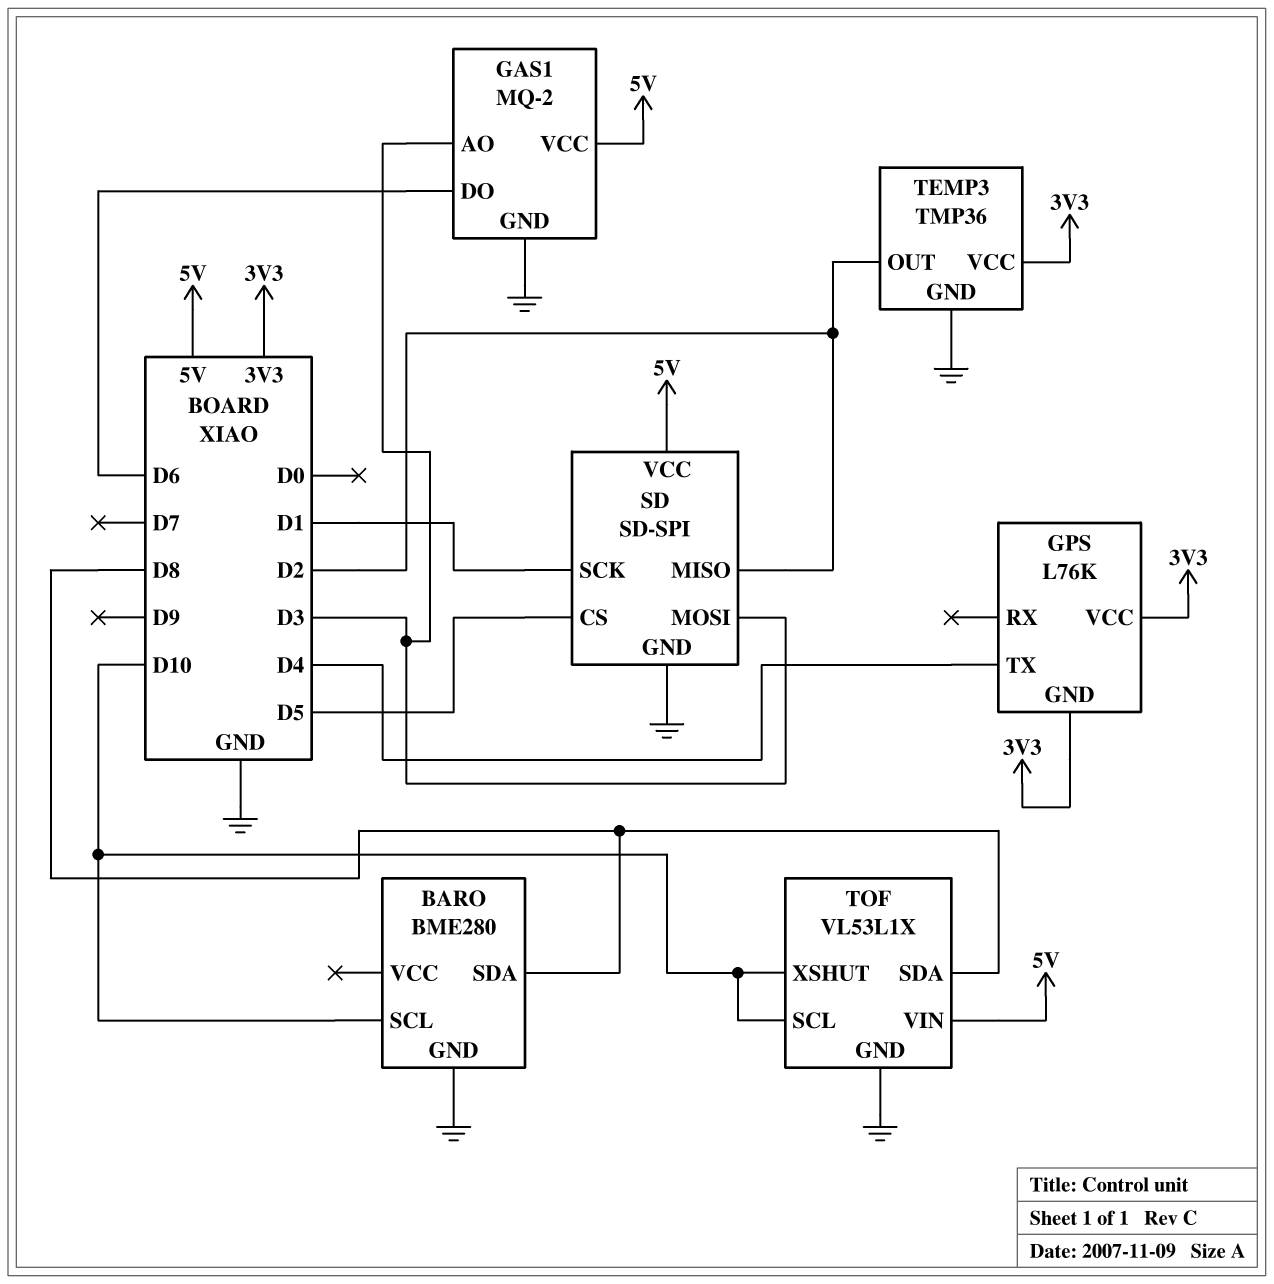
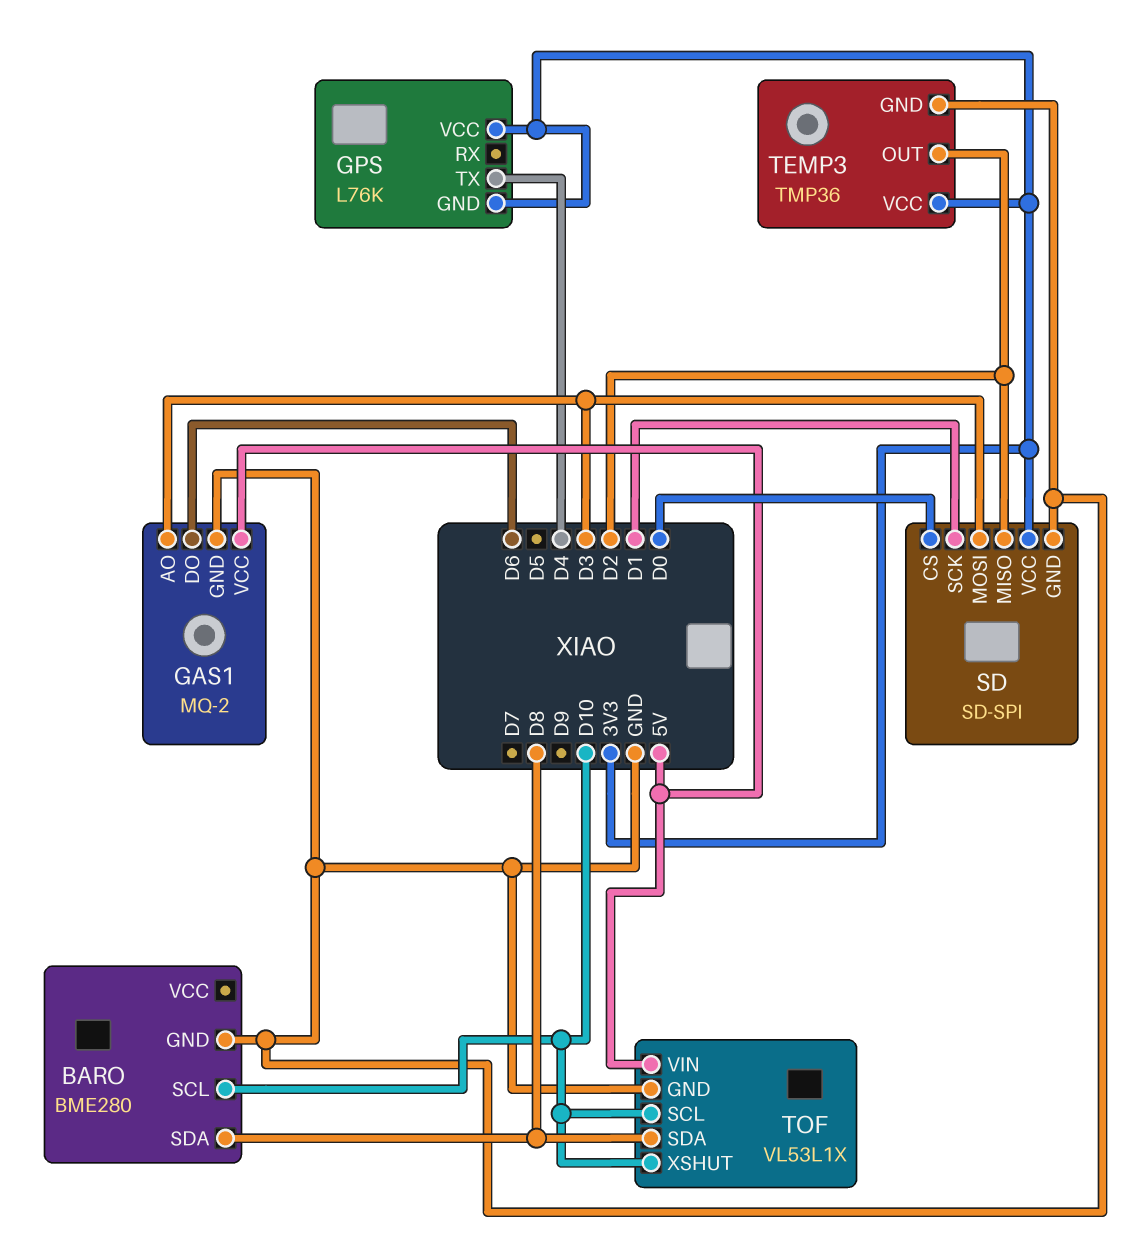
SD pin CS: D5 -> D0
SD pin VCC: 5V -> 3V3

